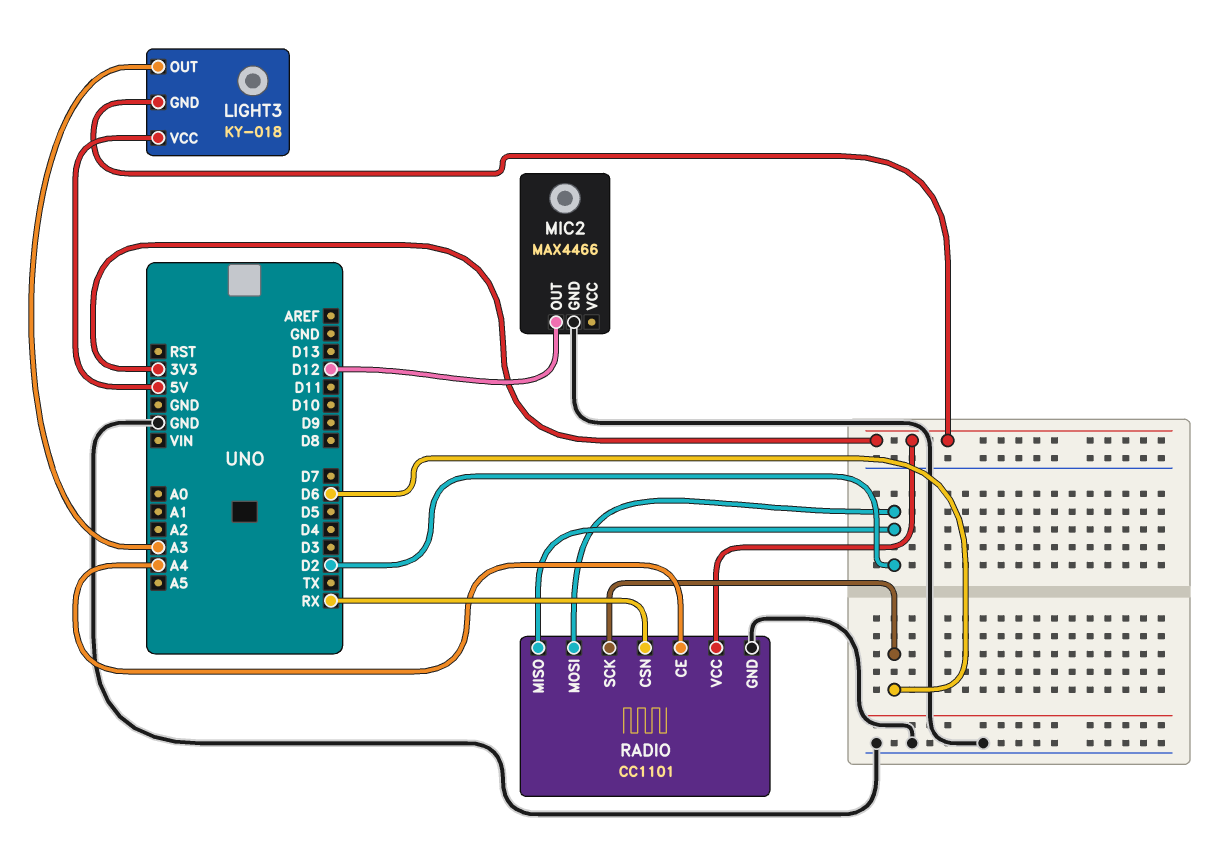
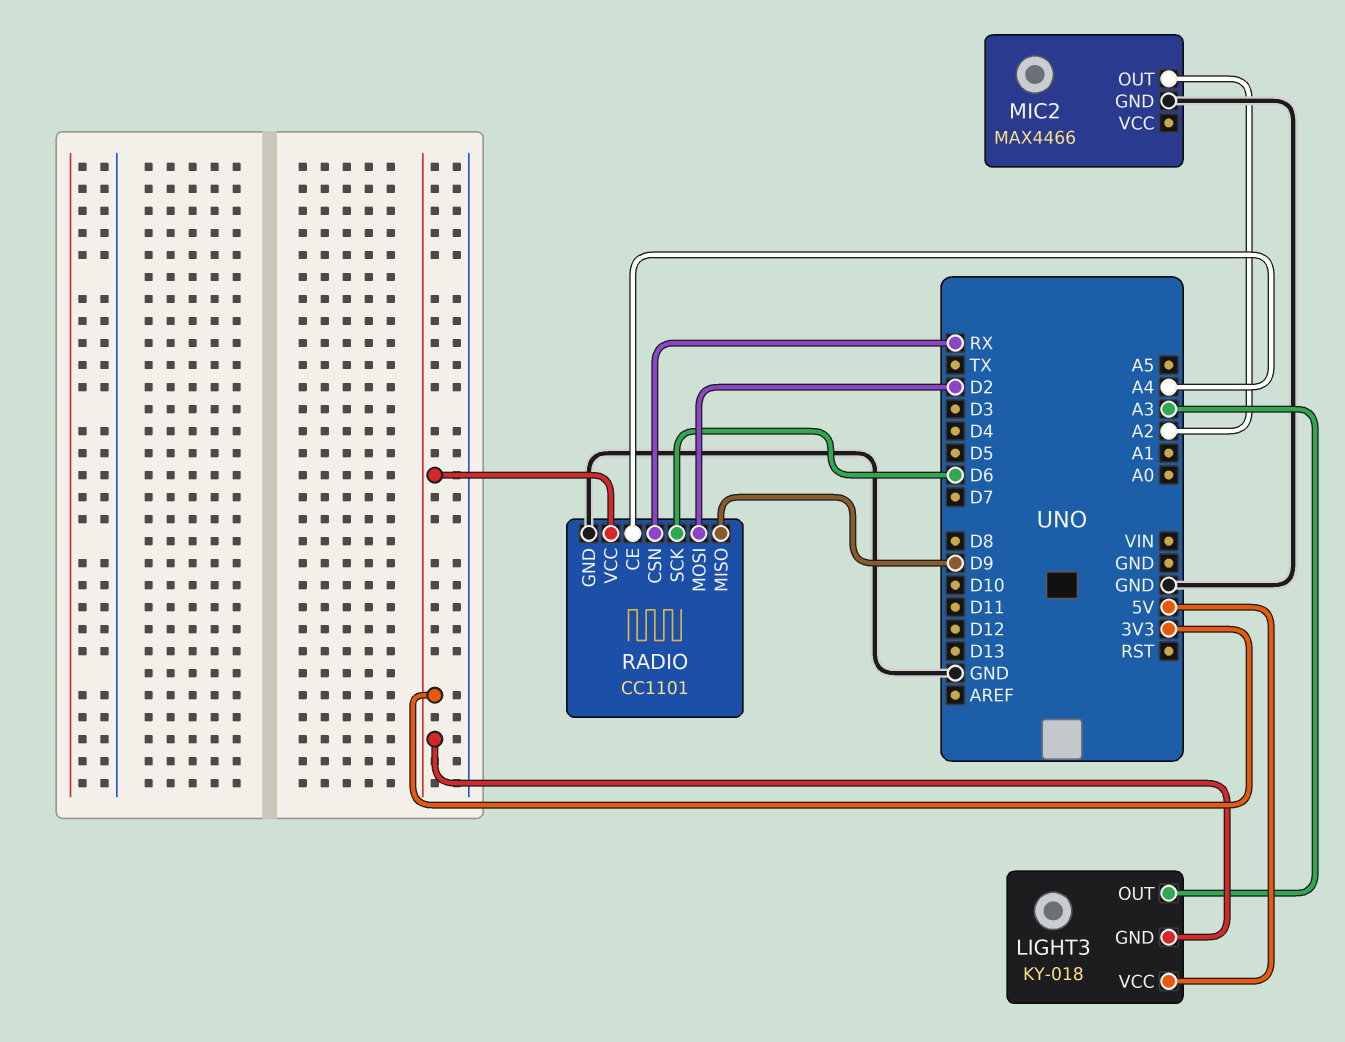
MIC2 pin OUT: D12 -> A2
RADIO pin MISO: D2 -> D9

